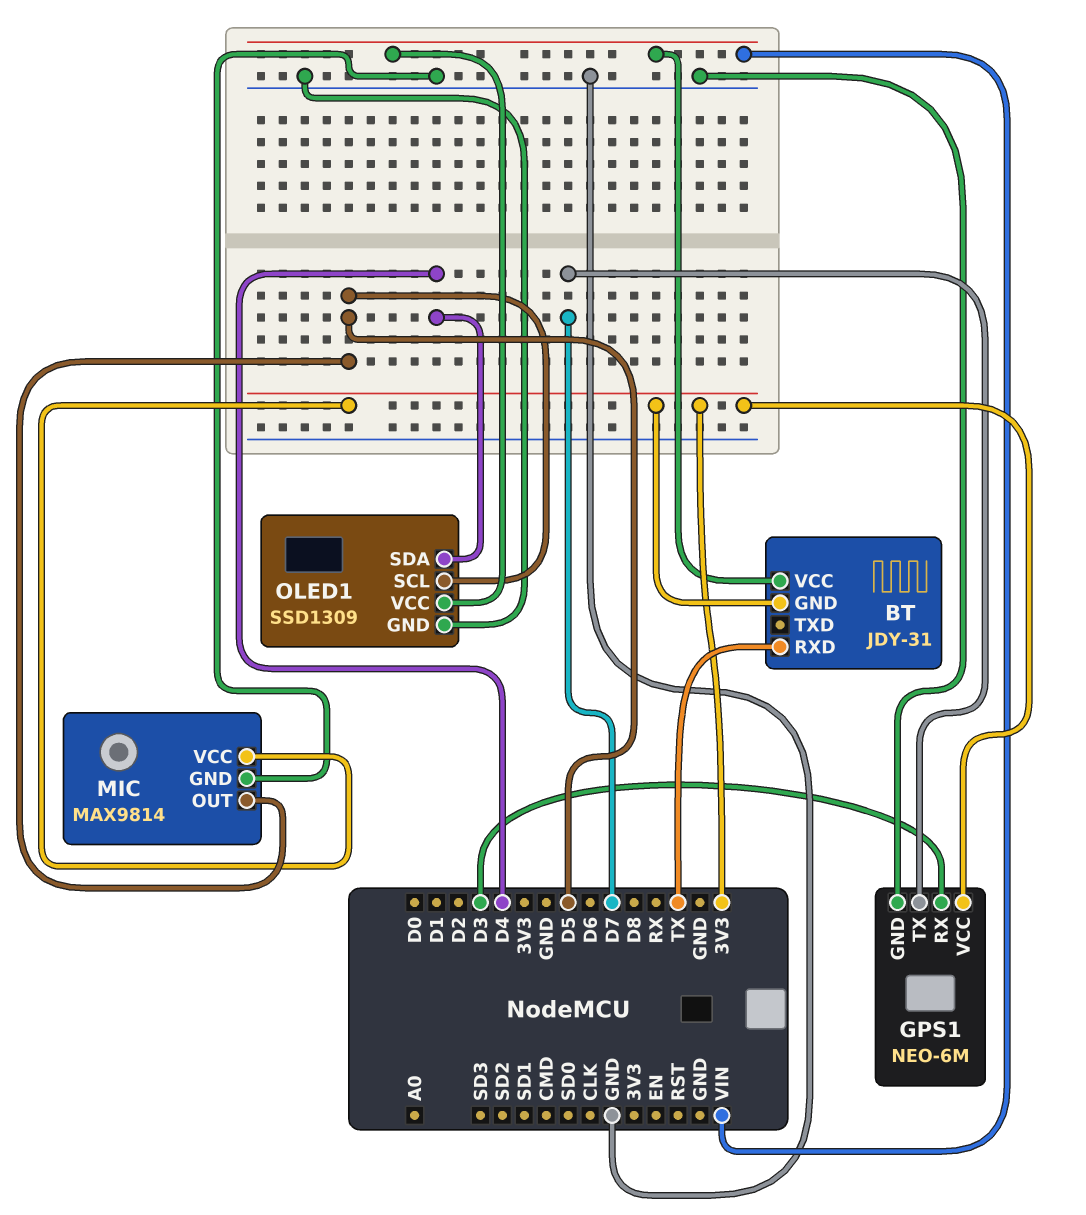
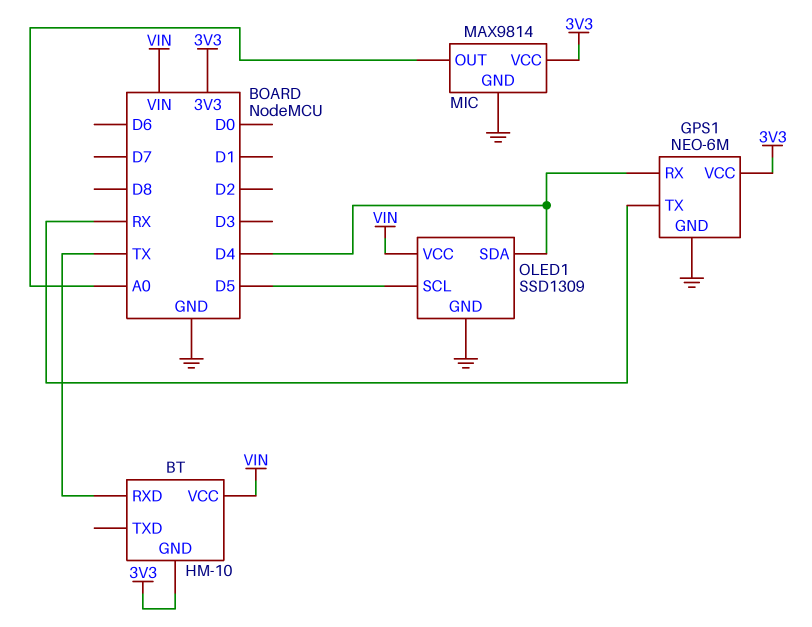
BT: JDY-31 -> HM-10
GPS1 pin RX: D3 -> D4
GPS1 pin TX: D7 -> RX
MIC pin OUT: D5 -> A0

